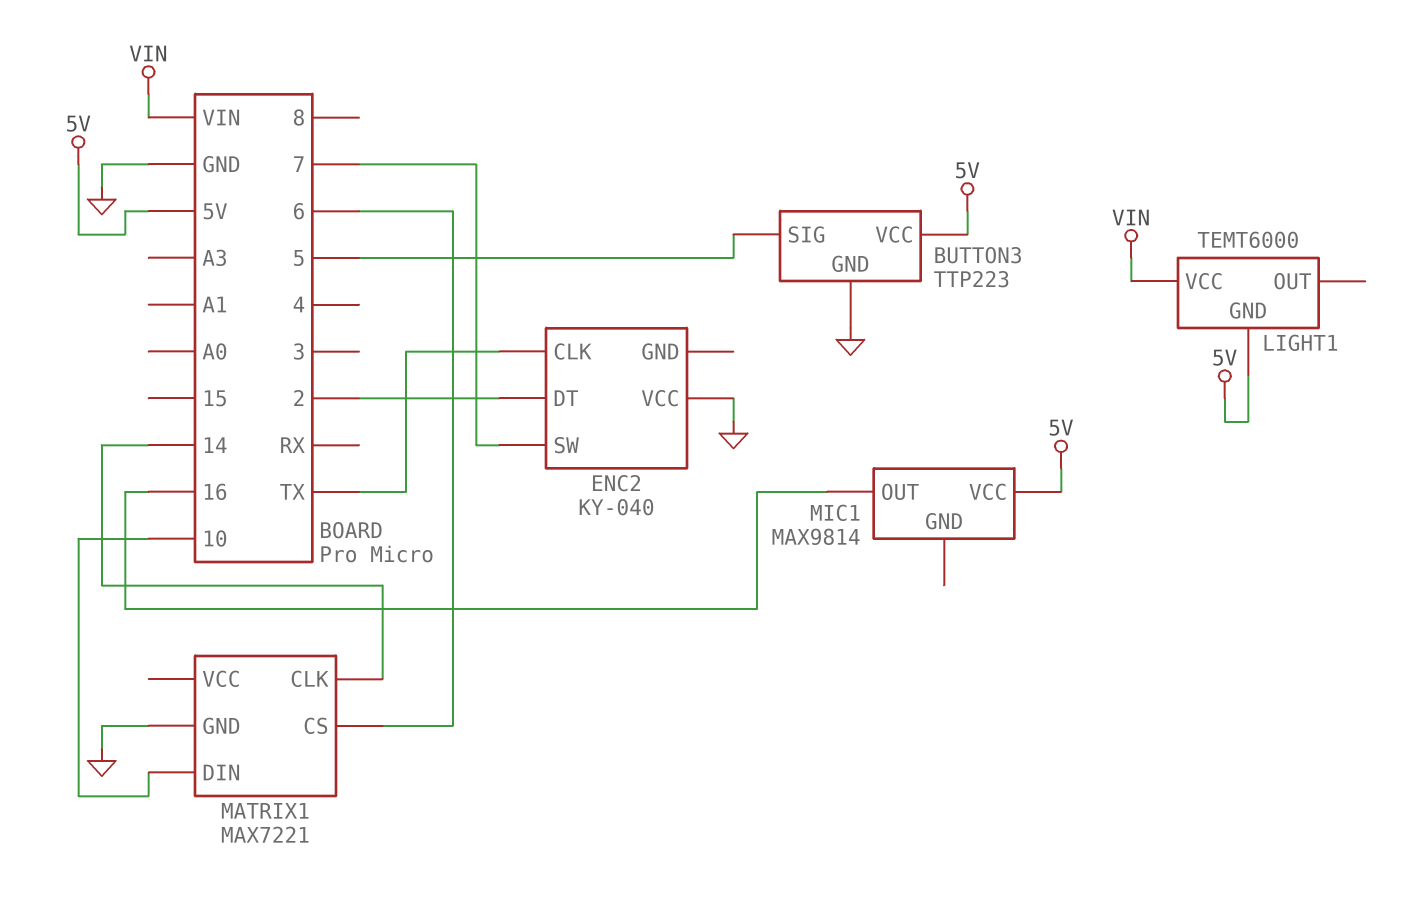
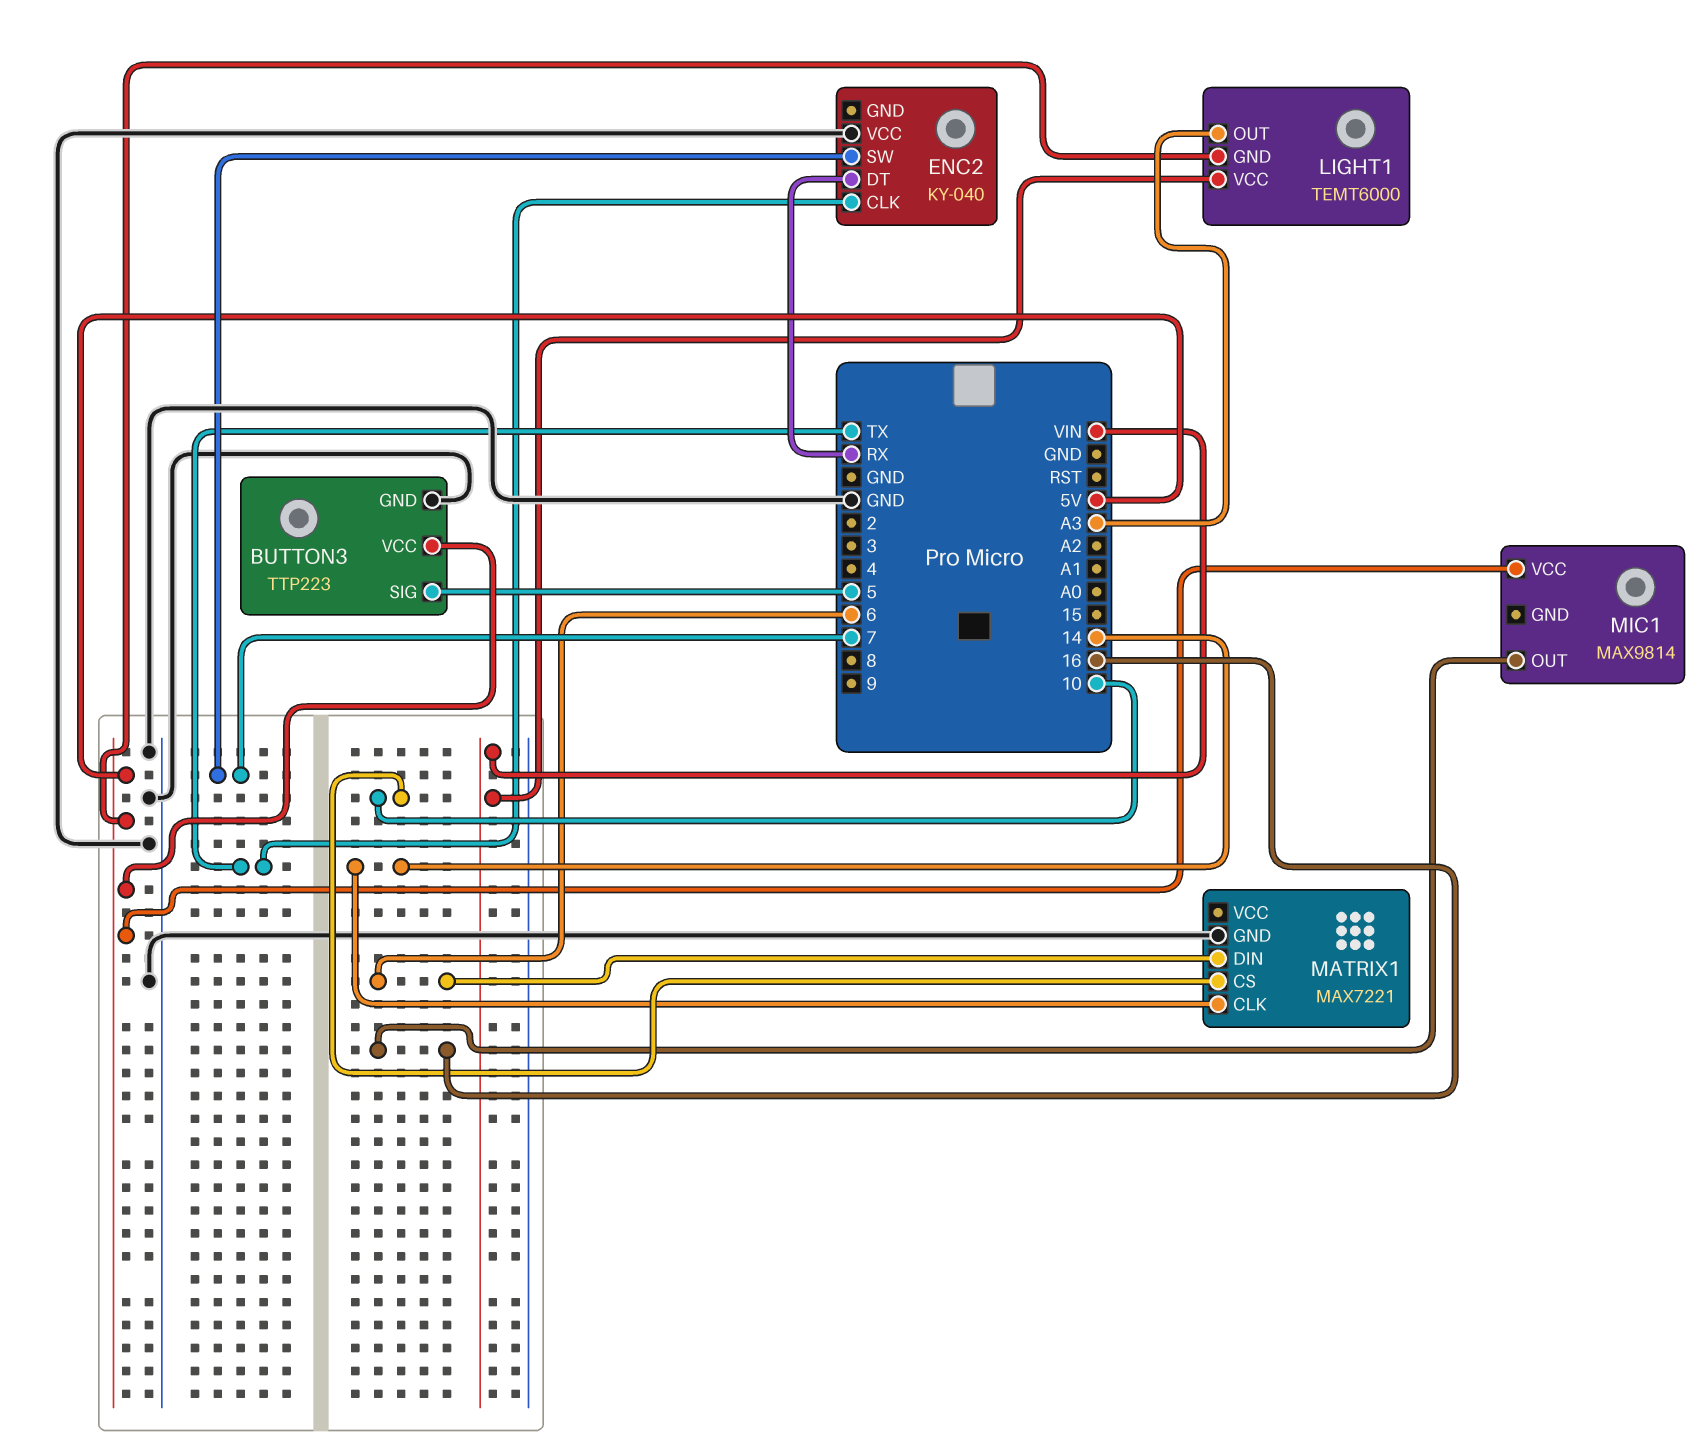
ENC2 pin DT: 2 -> RX
LIGHT1 pin OUT: none -> A3
MATRIX1 pin CS: 6 -> 10
MATRIX1 pin DIN: 10 -> 6

